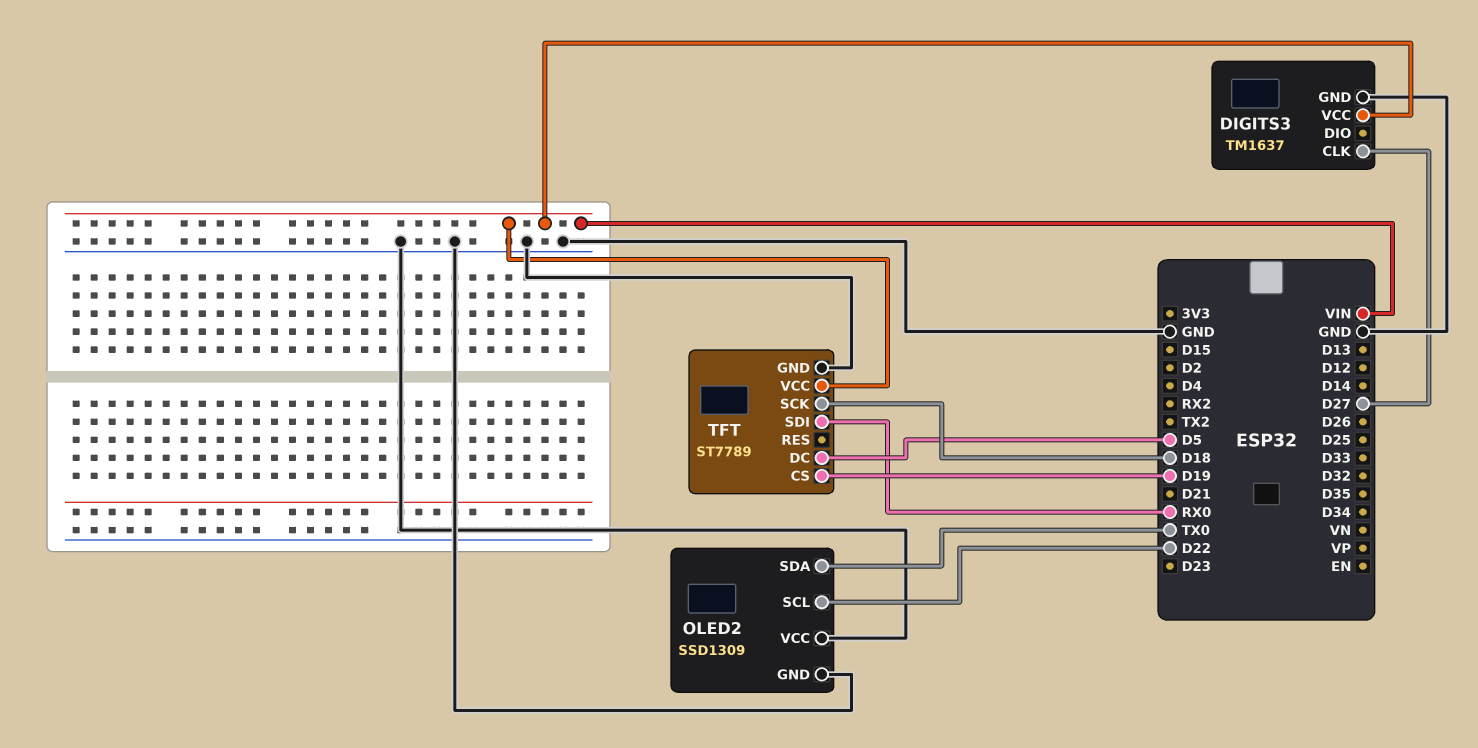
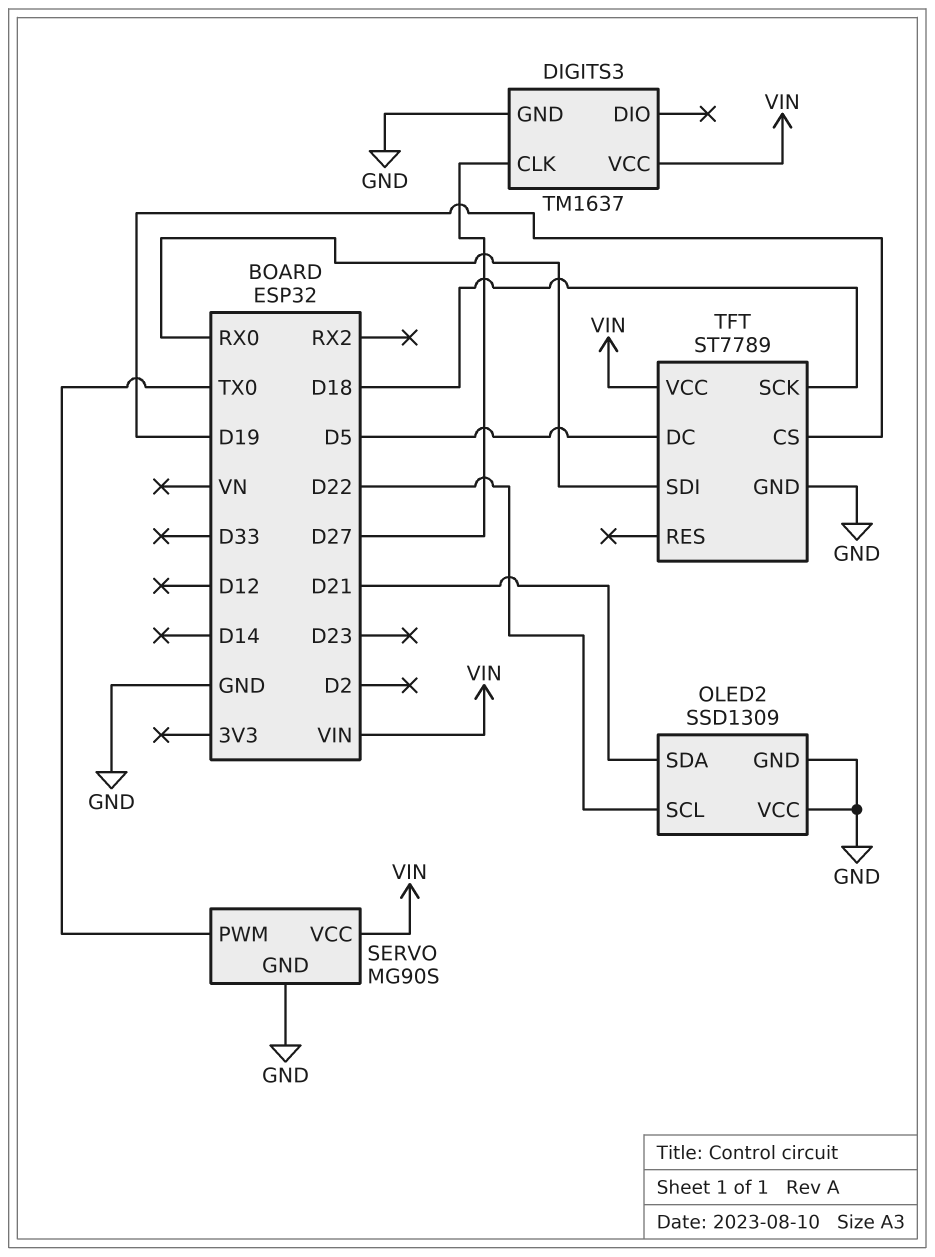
OLED2 pin SDA: TX0 -> D21
SERVO: none -> MG90S
SERVO pin GND: none -> GND
SERVO pin PWM: none -> TX0
SERVO pin VCC: none -> VIN

